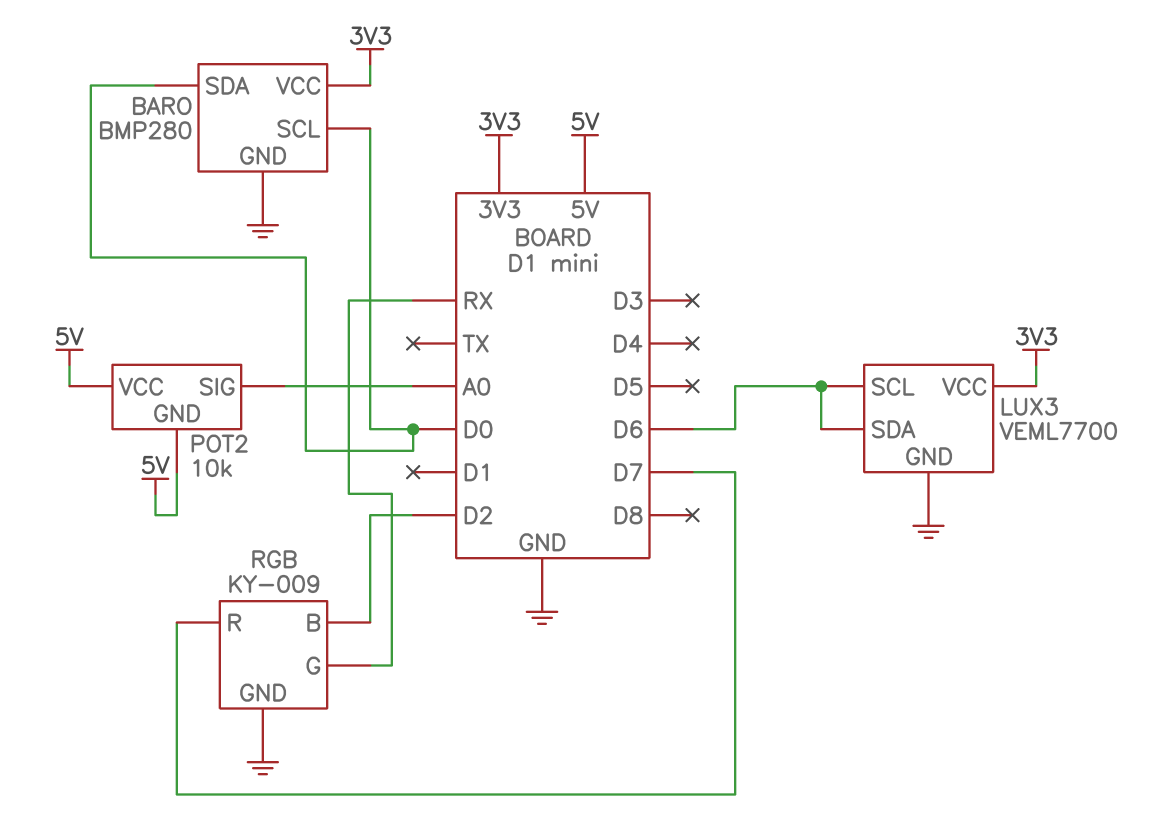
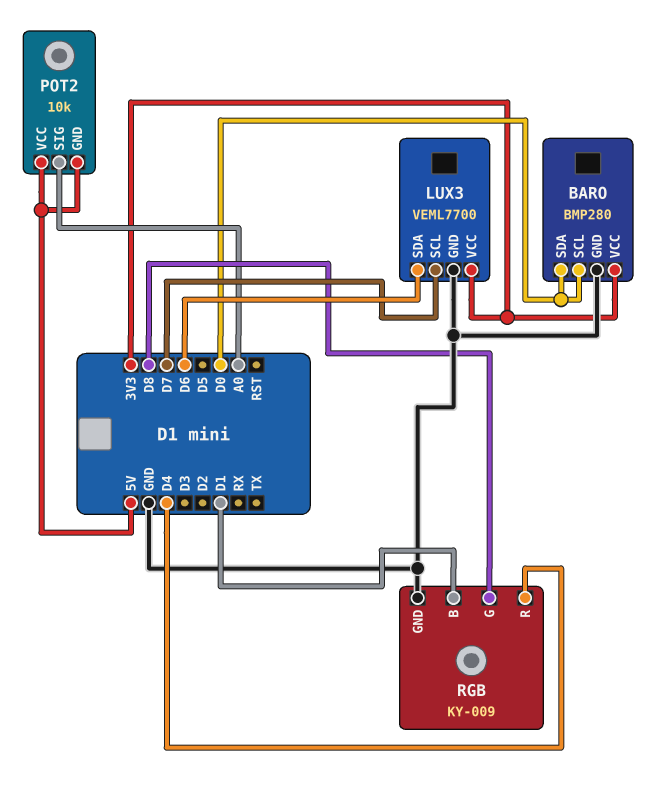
LUX3 pin SCL: D6 -> D7
RGB pin B: D2 -> D1
RGB pin G: RX -> D8
RGB pin R: D7 -> D4

